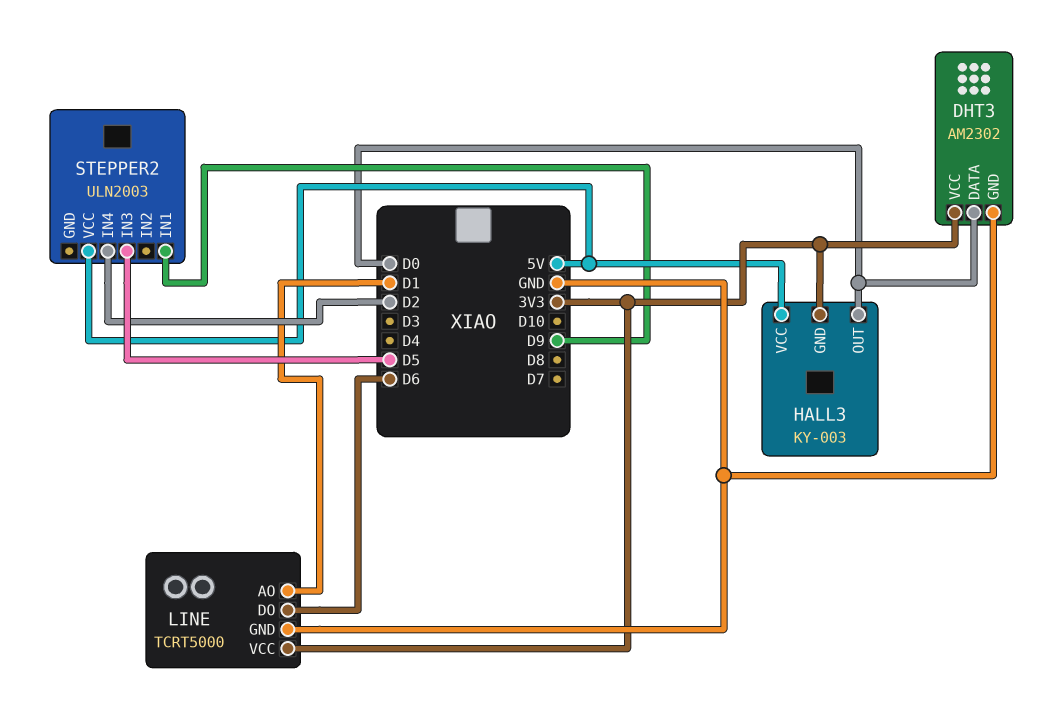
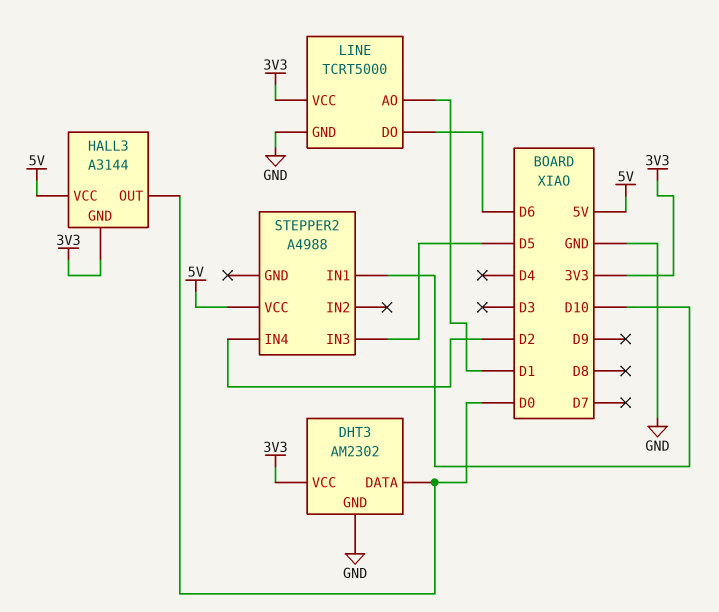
HALL3: KY-003 -> A3144
STEPPER2: ULN2003 -> A4988
STEPPER2 pin IN1: D9 -> D10

